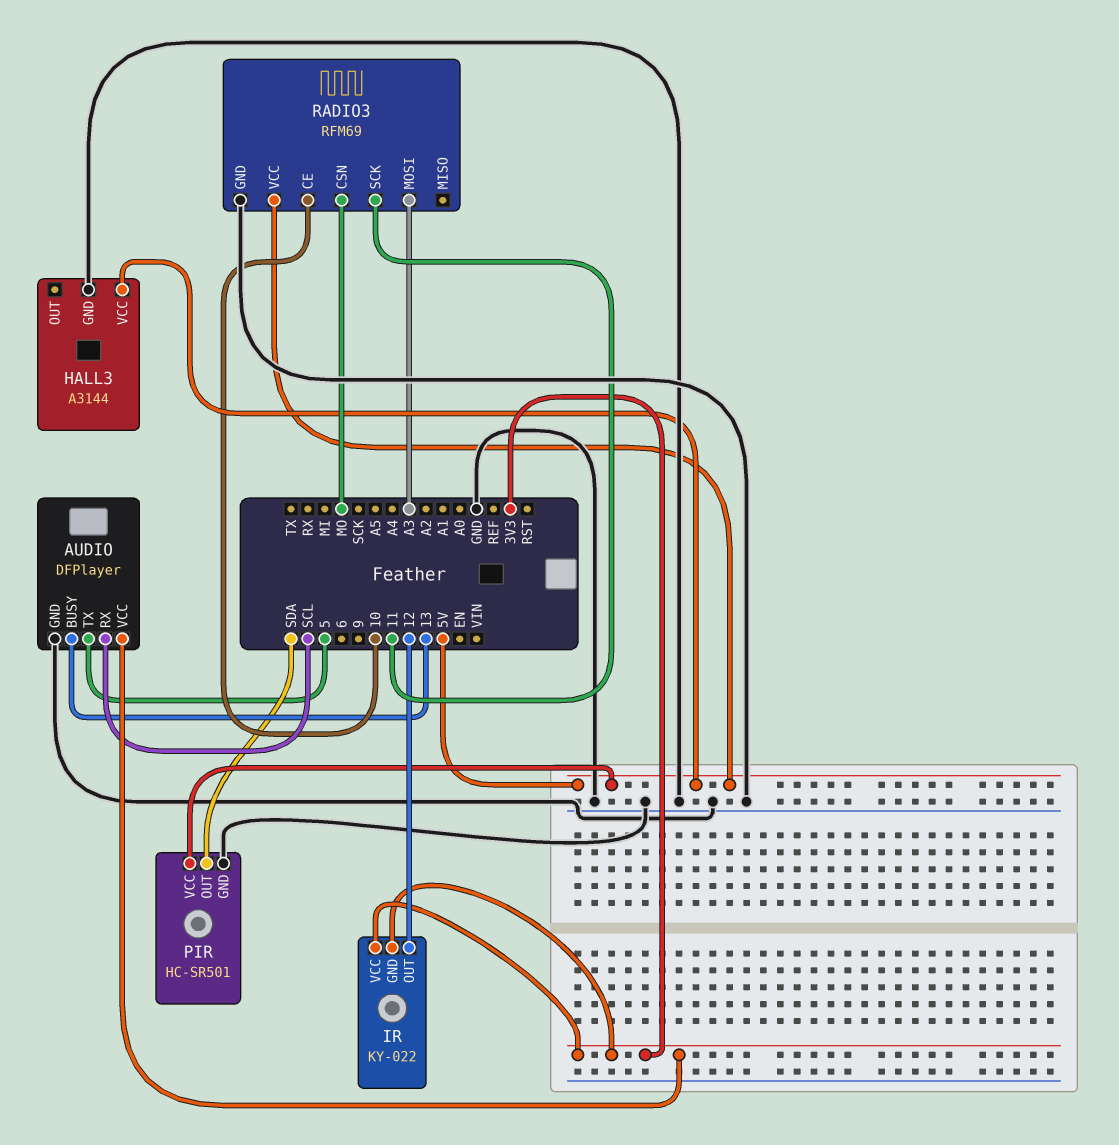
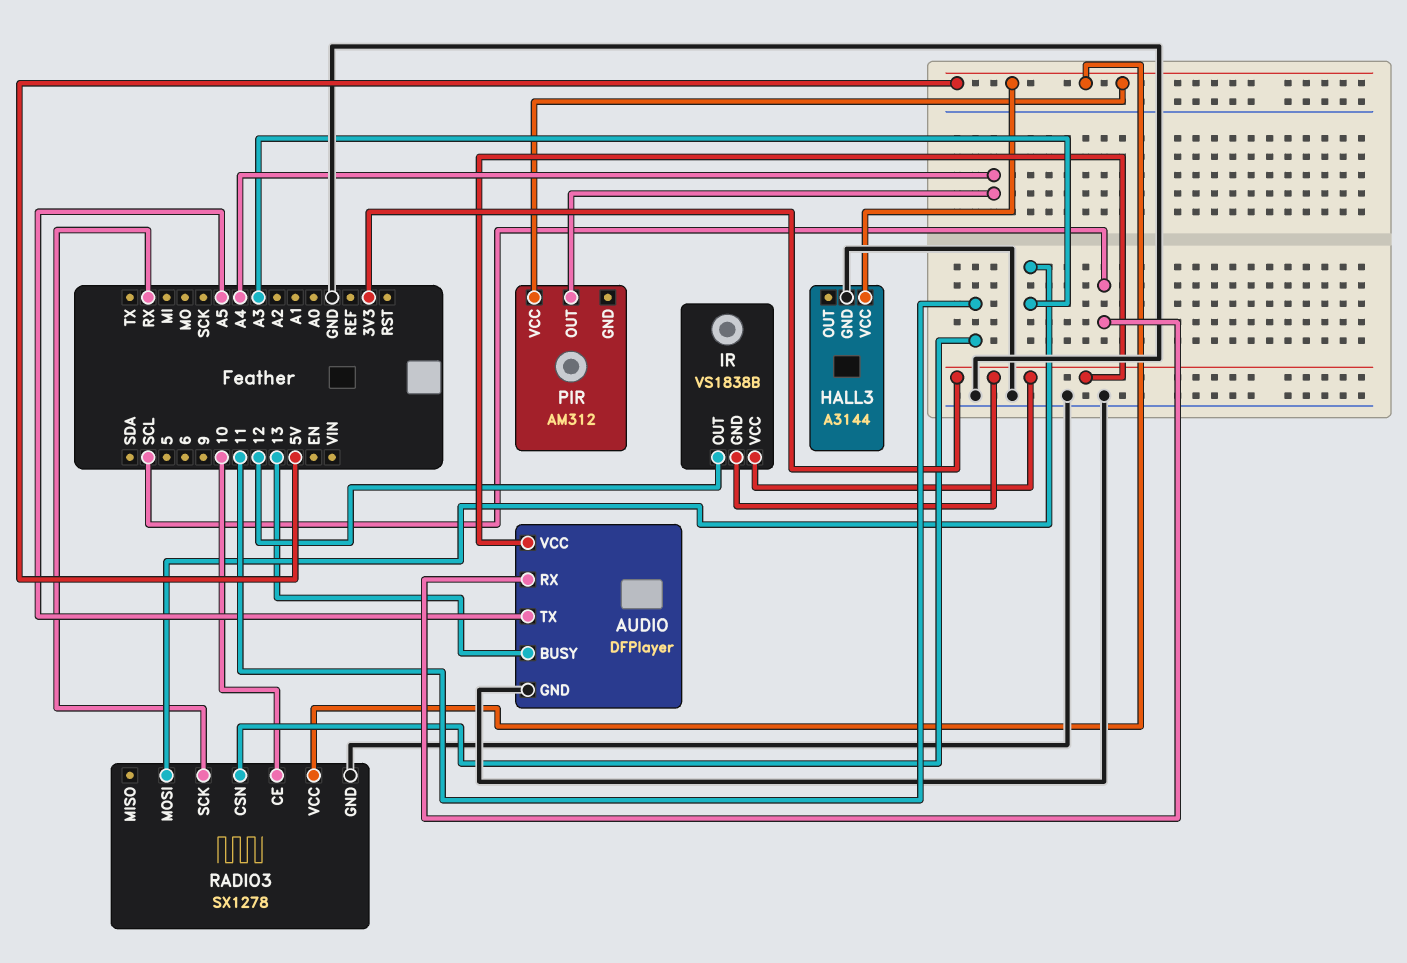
AUDIO pin TX: 5 -> A5
IR: KY-022 -> VS1838B
PIR: HC-SR501 -> AM312
PIR pin GND: GND -> none
PIR pin OUT: SDA -> A4
RADIO3: RFM69 -> SX1278
RADIO3 pin CSN: MO -> 11
RADIO3 pin SCK: 11 -> RX

